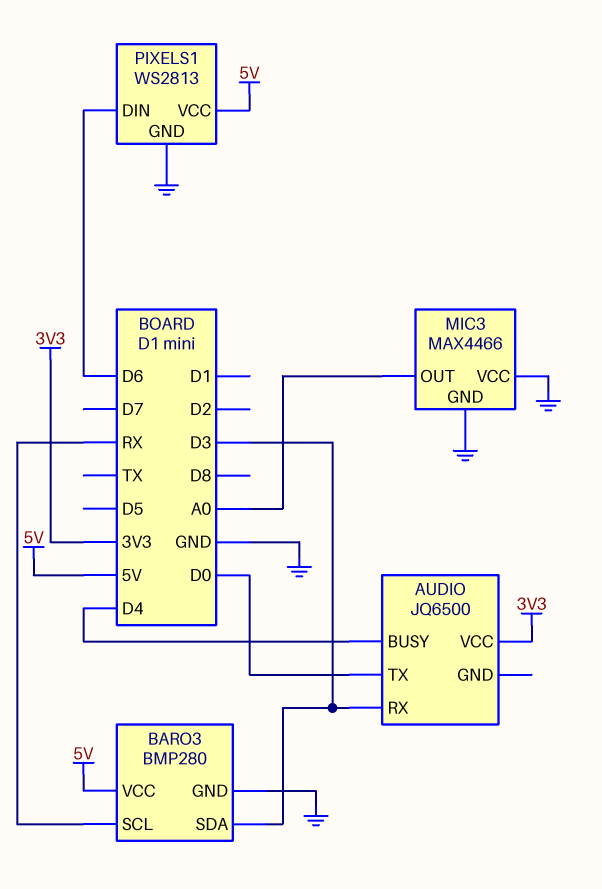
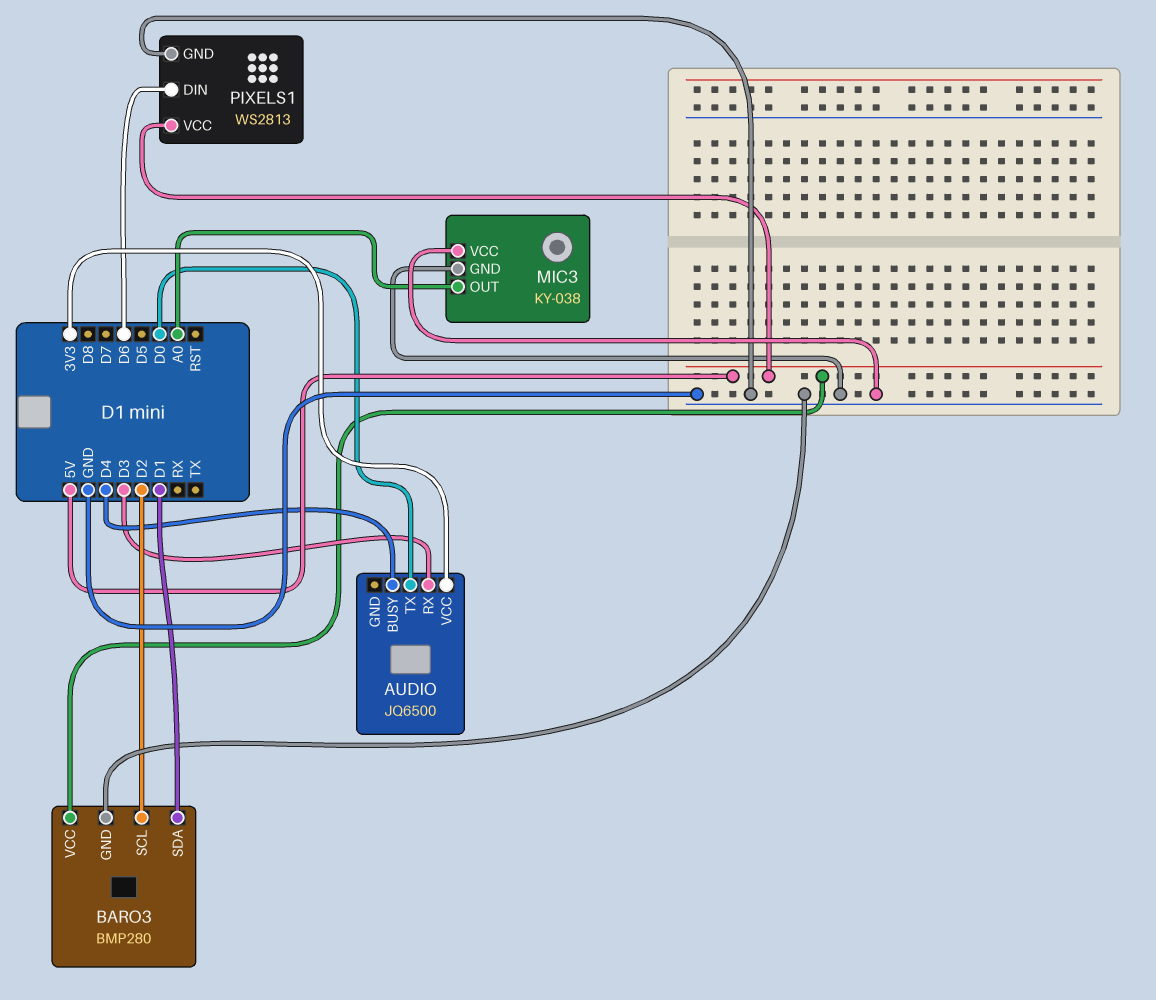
BARO3 pin SCL: RX -> D2
BARO3 pin SDA: D3 -> D1
MIC3: MAX4466 -> KY-038

